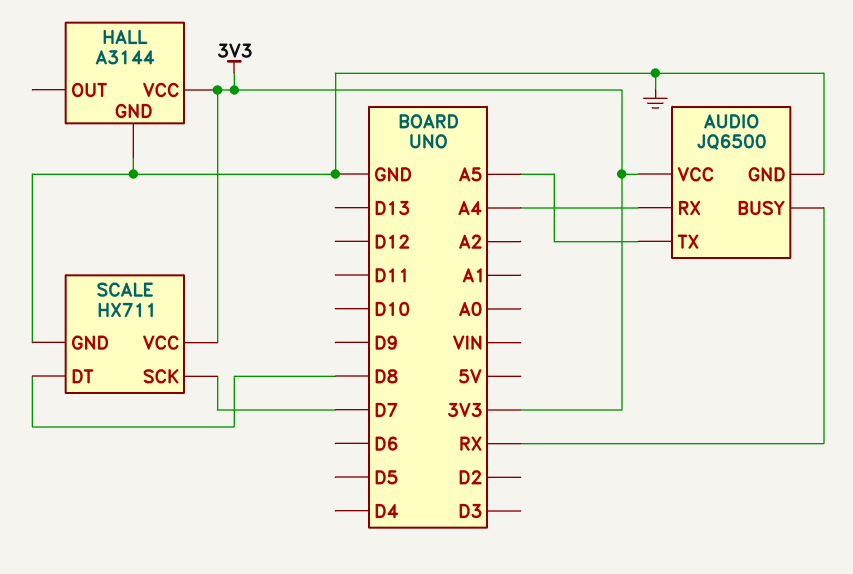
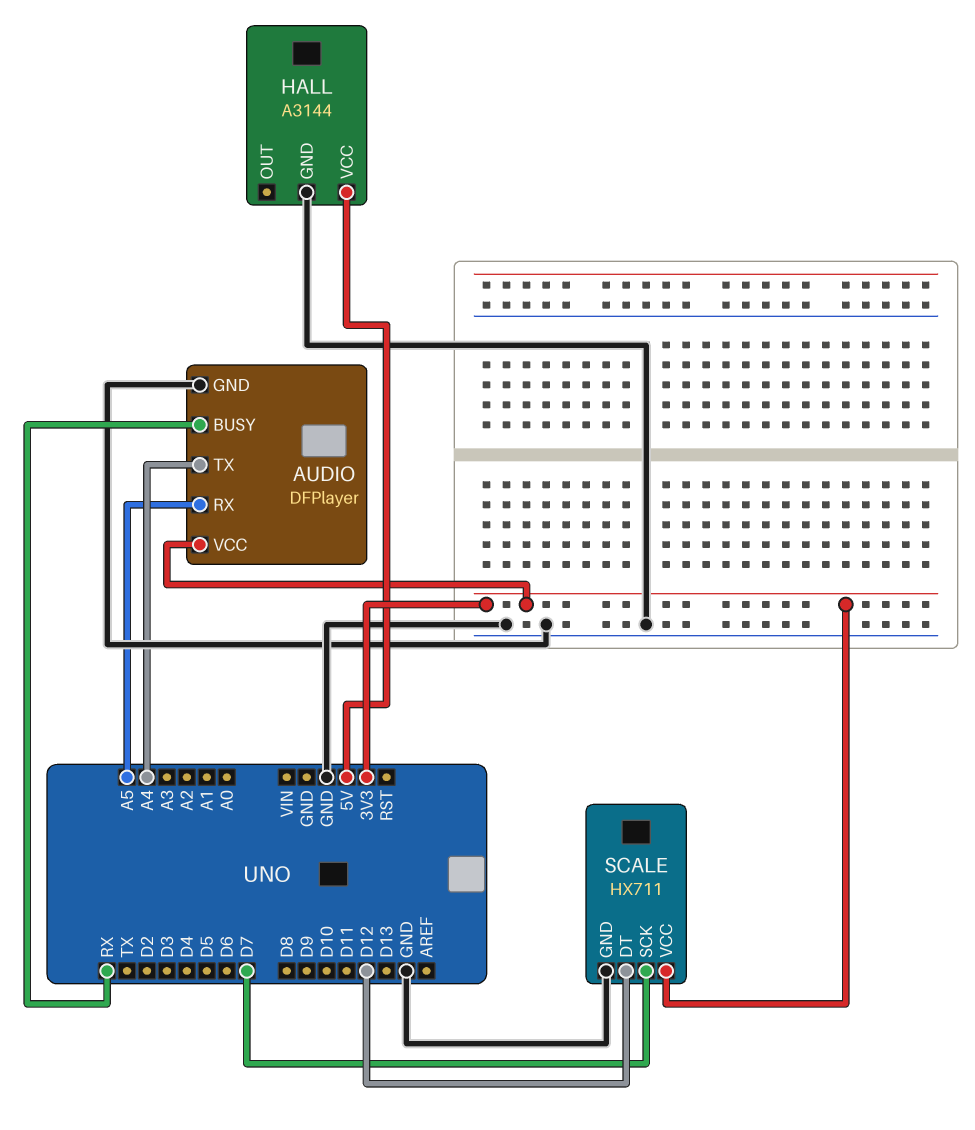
AUDIO: JQ6500 -> DFPlayer
AUDIO pin RX: A4 -> A5
AUDIO pin TX: A5 -> A4
HALL pin VCC: 3V3 -> 5V
SCALE pin DT: D8 -> D12

